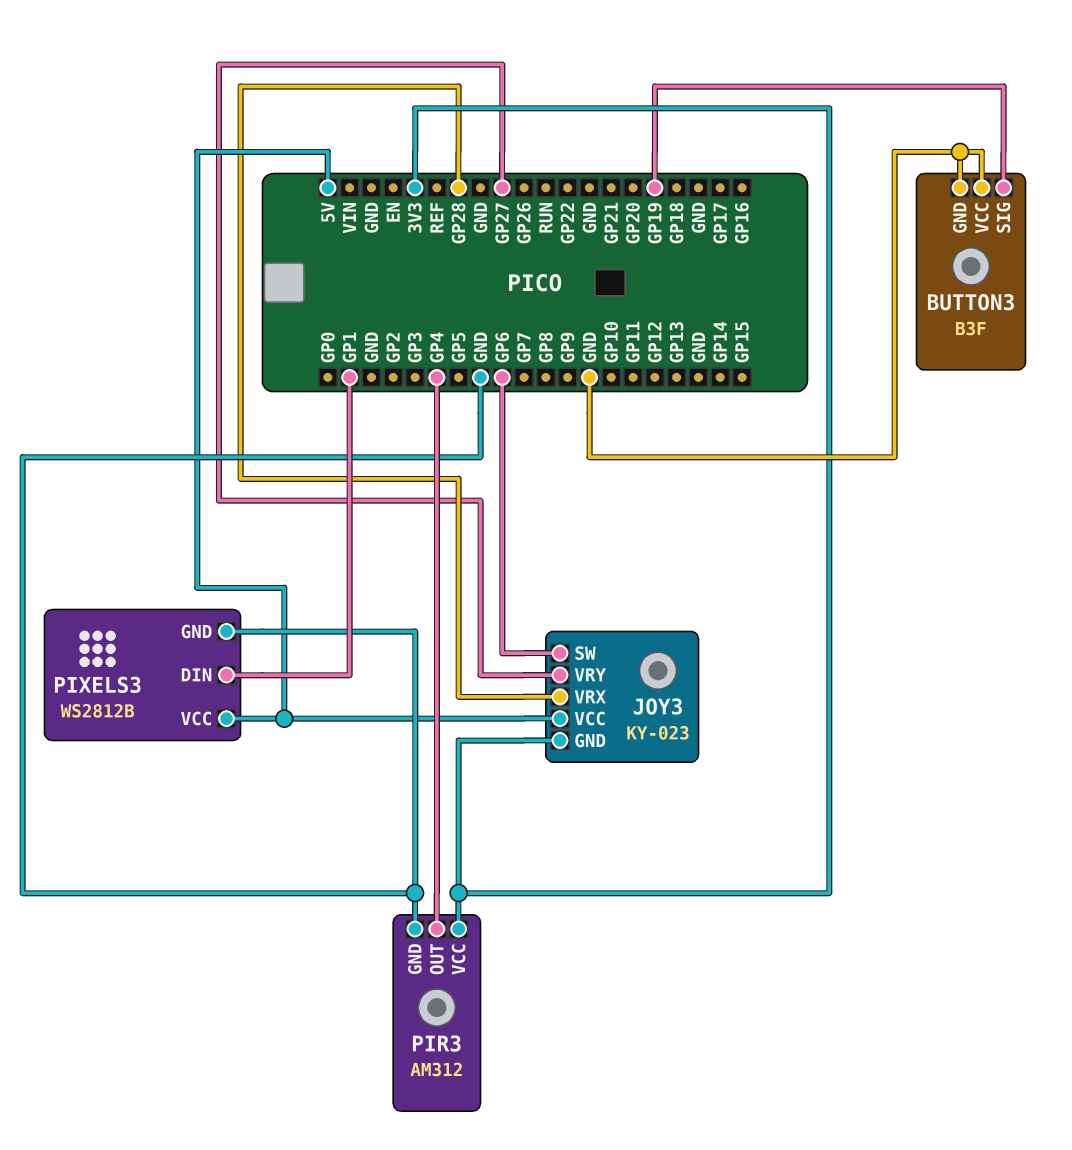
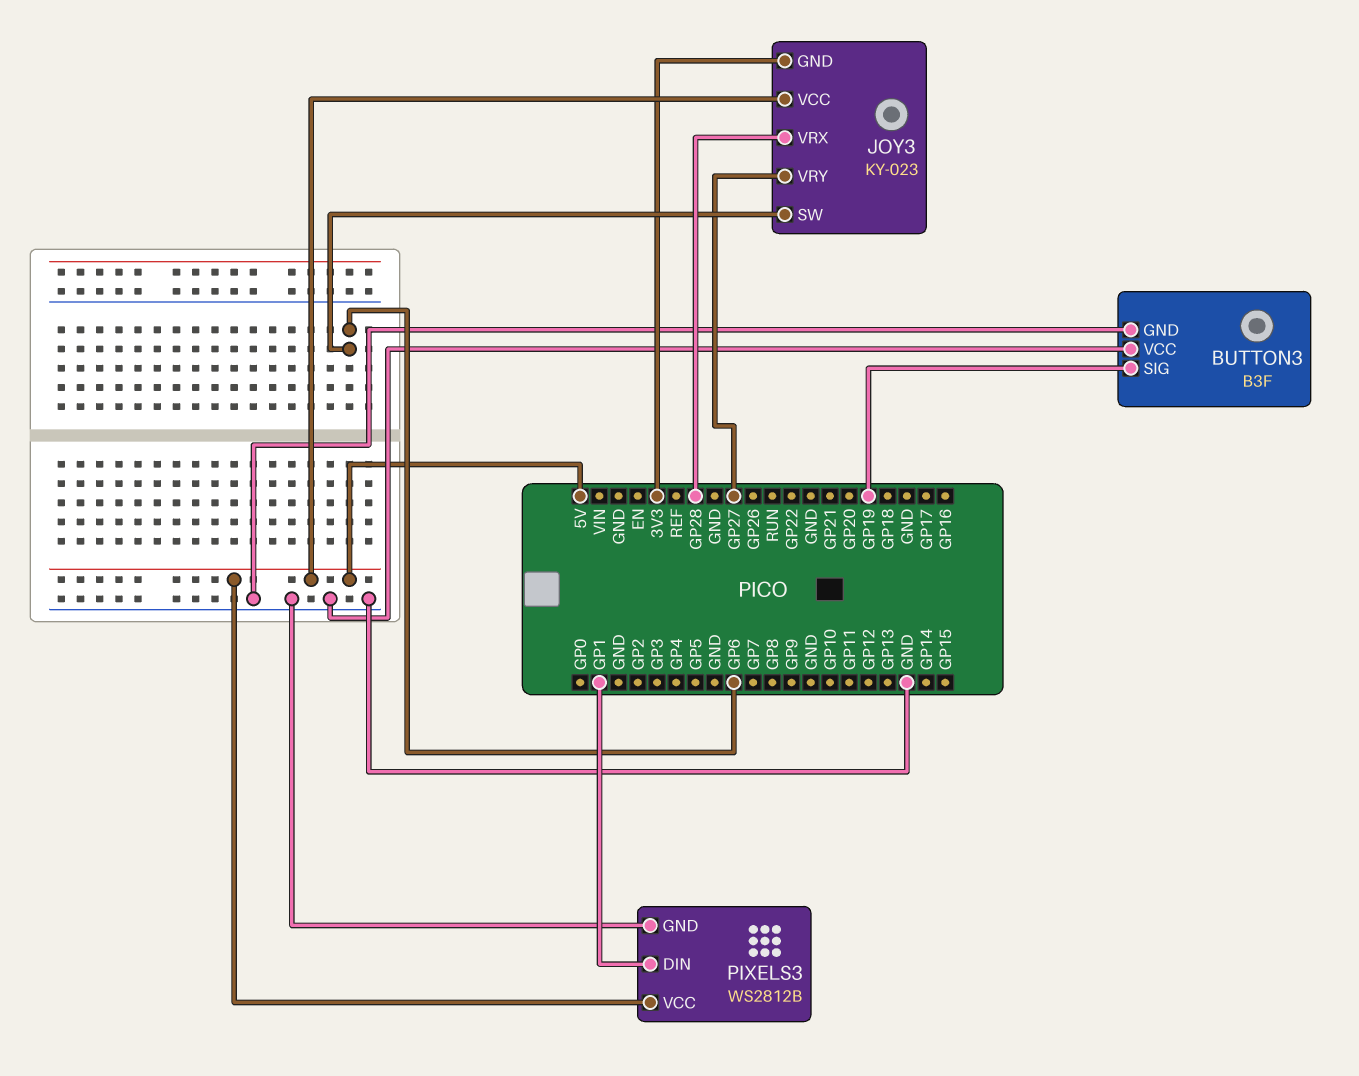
PIR3: AM312 -> none
PIR3 pin GND: GND -> none
PIR3 pin OUT: GP4 -> none
PIR3 pin VCC: 3V3 -> none

